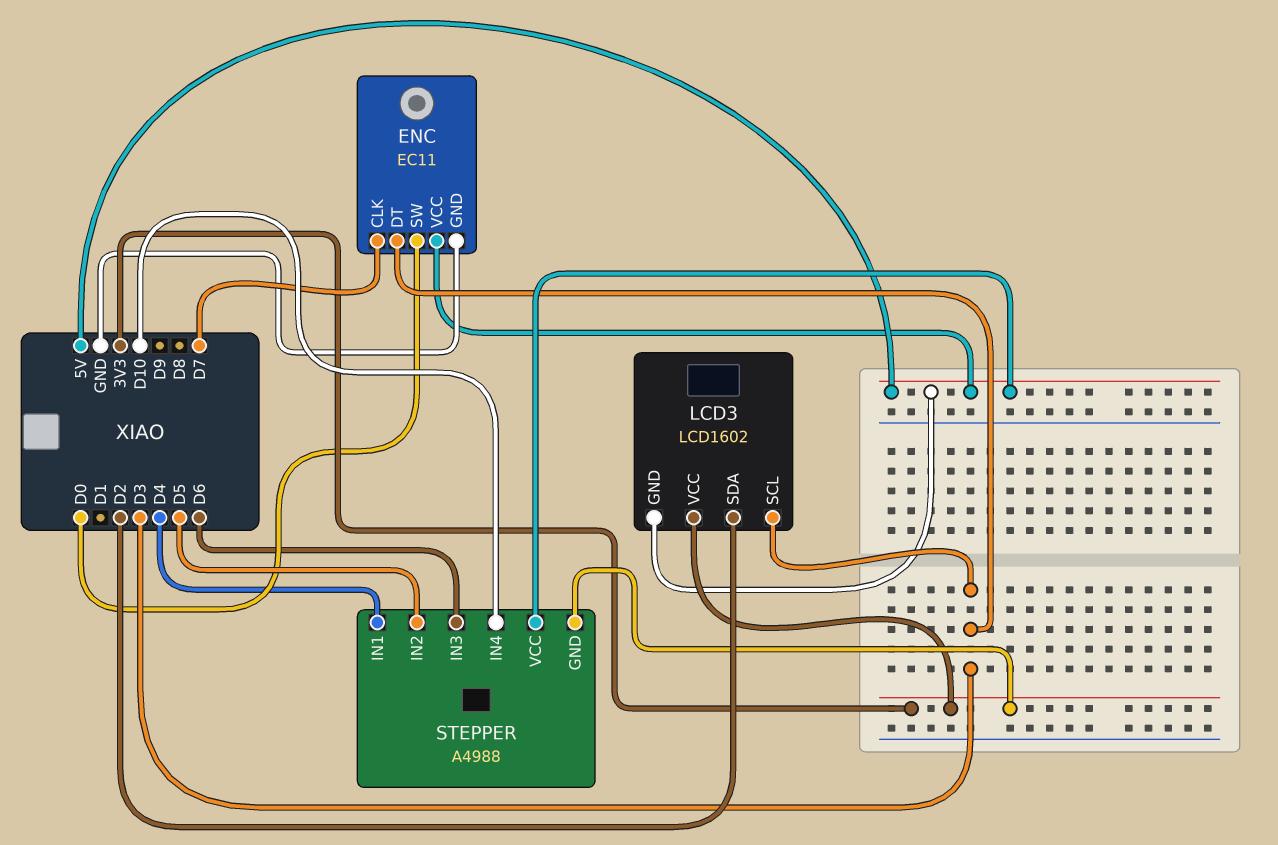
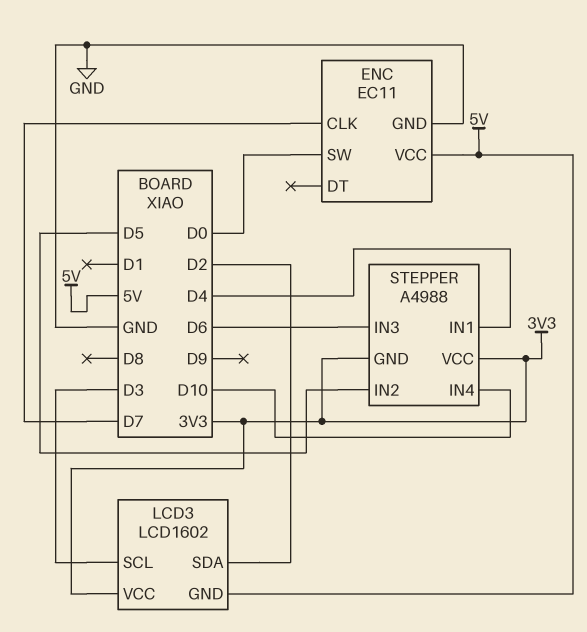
ENC pin DT: D3 -> none
STEPPER pin VCC: 5V -> 3V3

